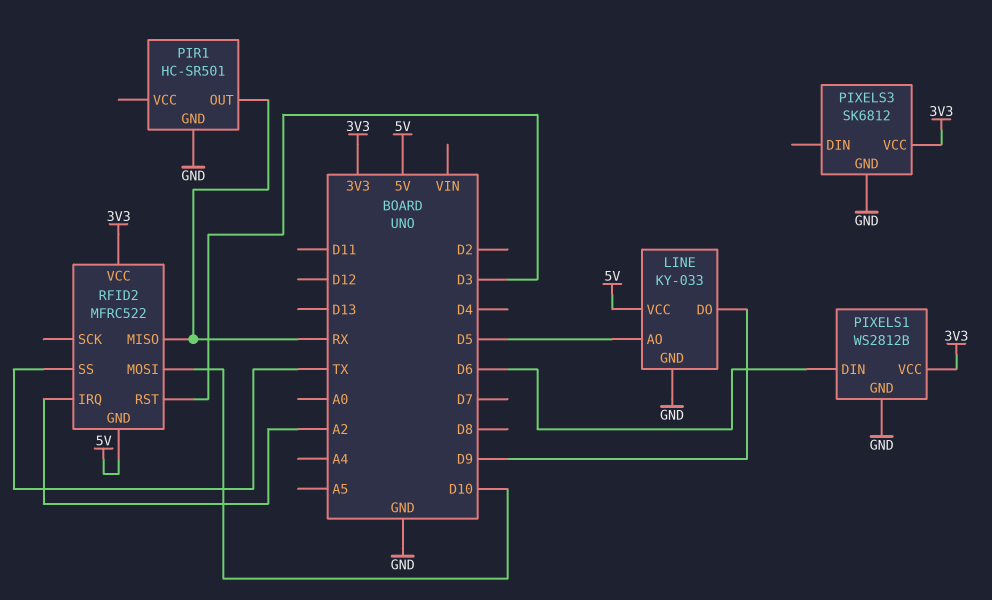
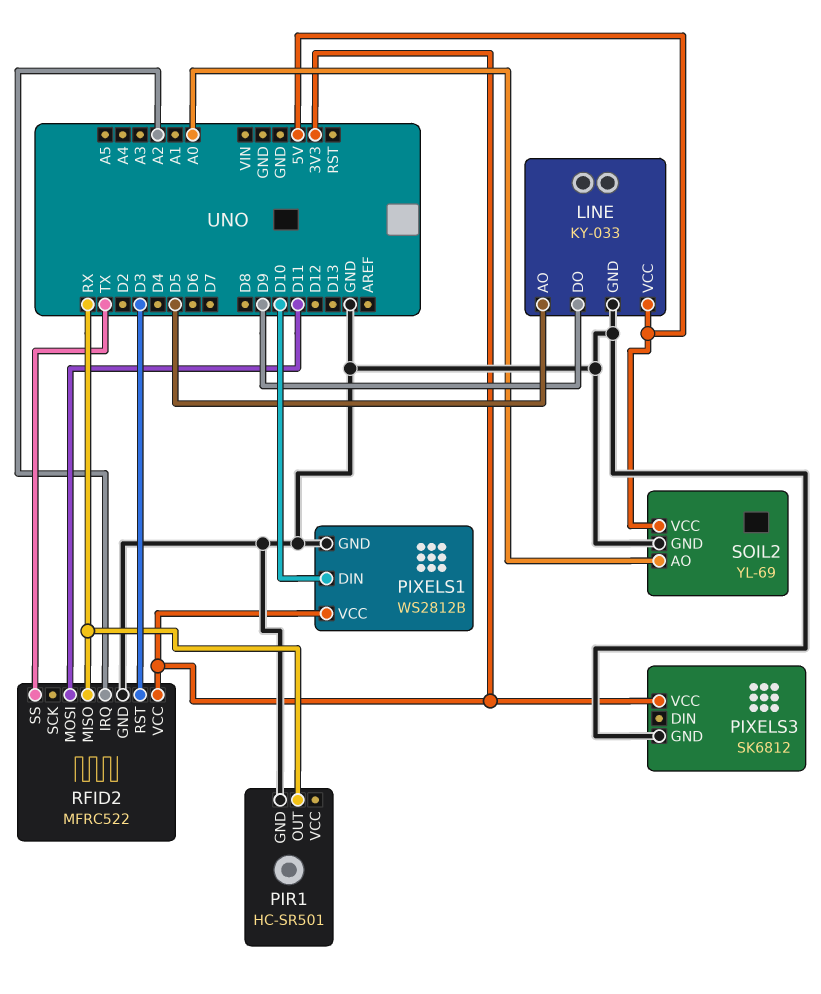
PIXELS1 pin DIN: D6 -> D10
RFID2 pin GND: 5V -> GND
RFID2 pin MOSI: D10 -> D11
SOIL2: none -> YL-69
SOIL2 pin AO: none -> A0
SOIL2 pin GND: none -> GND
SOIL2 pin VCC: none -> 5V

